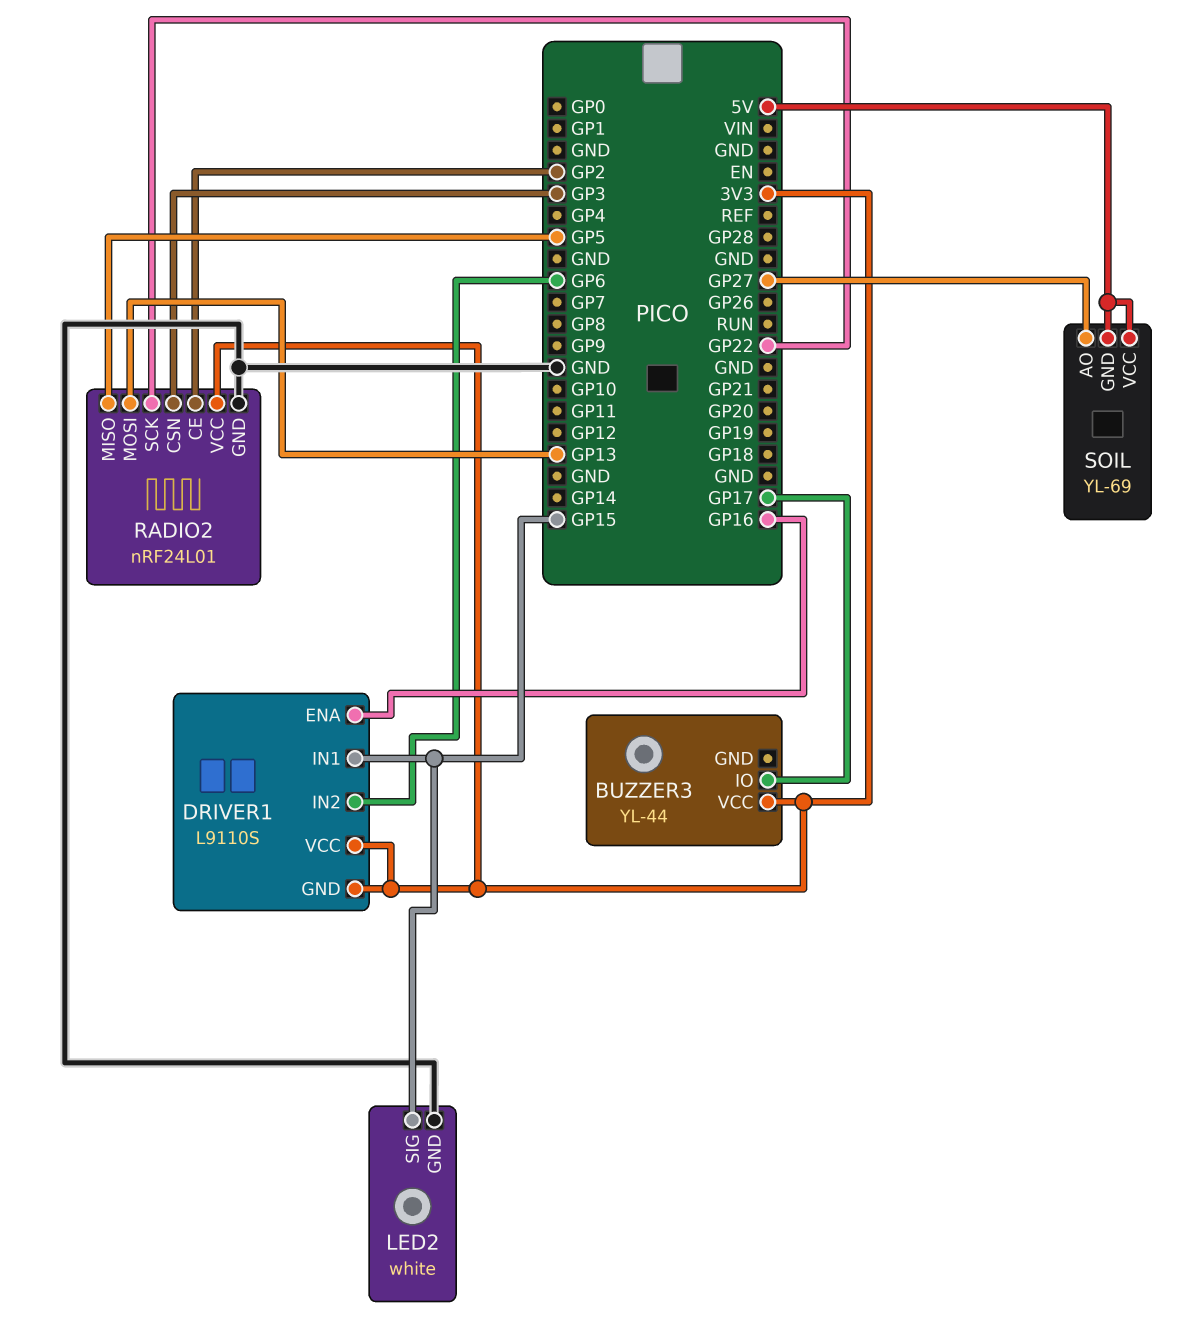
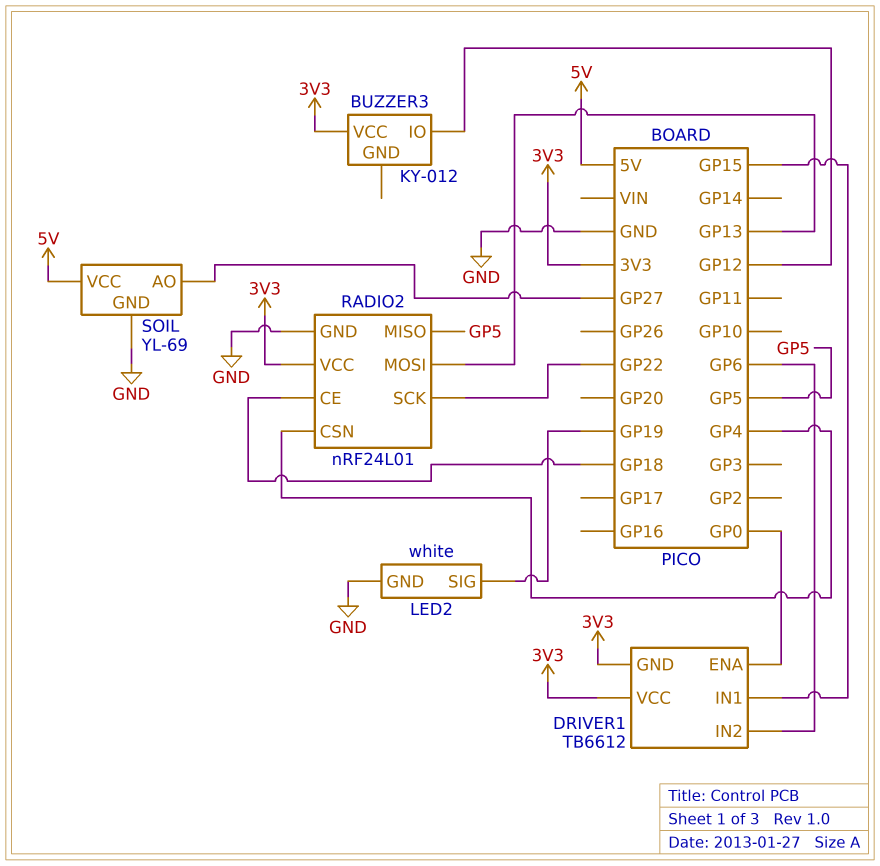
BUZZER3: YL-44 -> KY-012
BUZZER3 pin IO: GP17 -> GP12
DRIVER1: L9110S -> TB6612
DRIVER1 pin ENA: GP16 -> GP0
LED2 pin SIG: GP15 -> GP19
RADIO2 pin CE: GP2 -> GP18
RADIO2 pin CSN: GP3 -> GP4
SOIL pin GND: 5V -> GND

